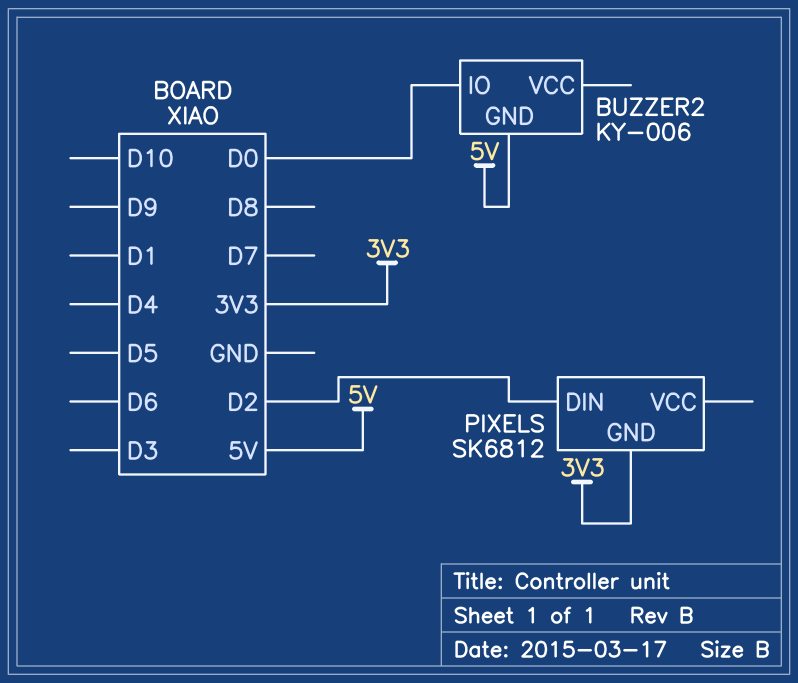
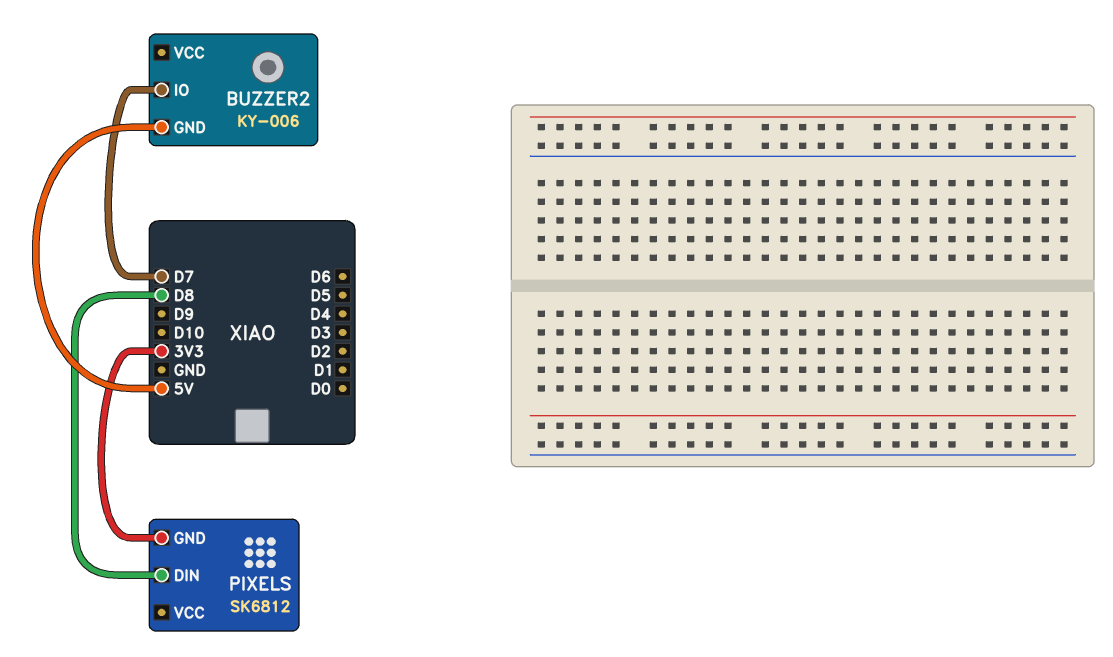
BUZZER2 pin IO: D0 -> D7
PIXELS pin DIN: D2 -> D8

